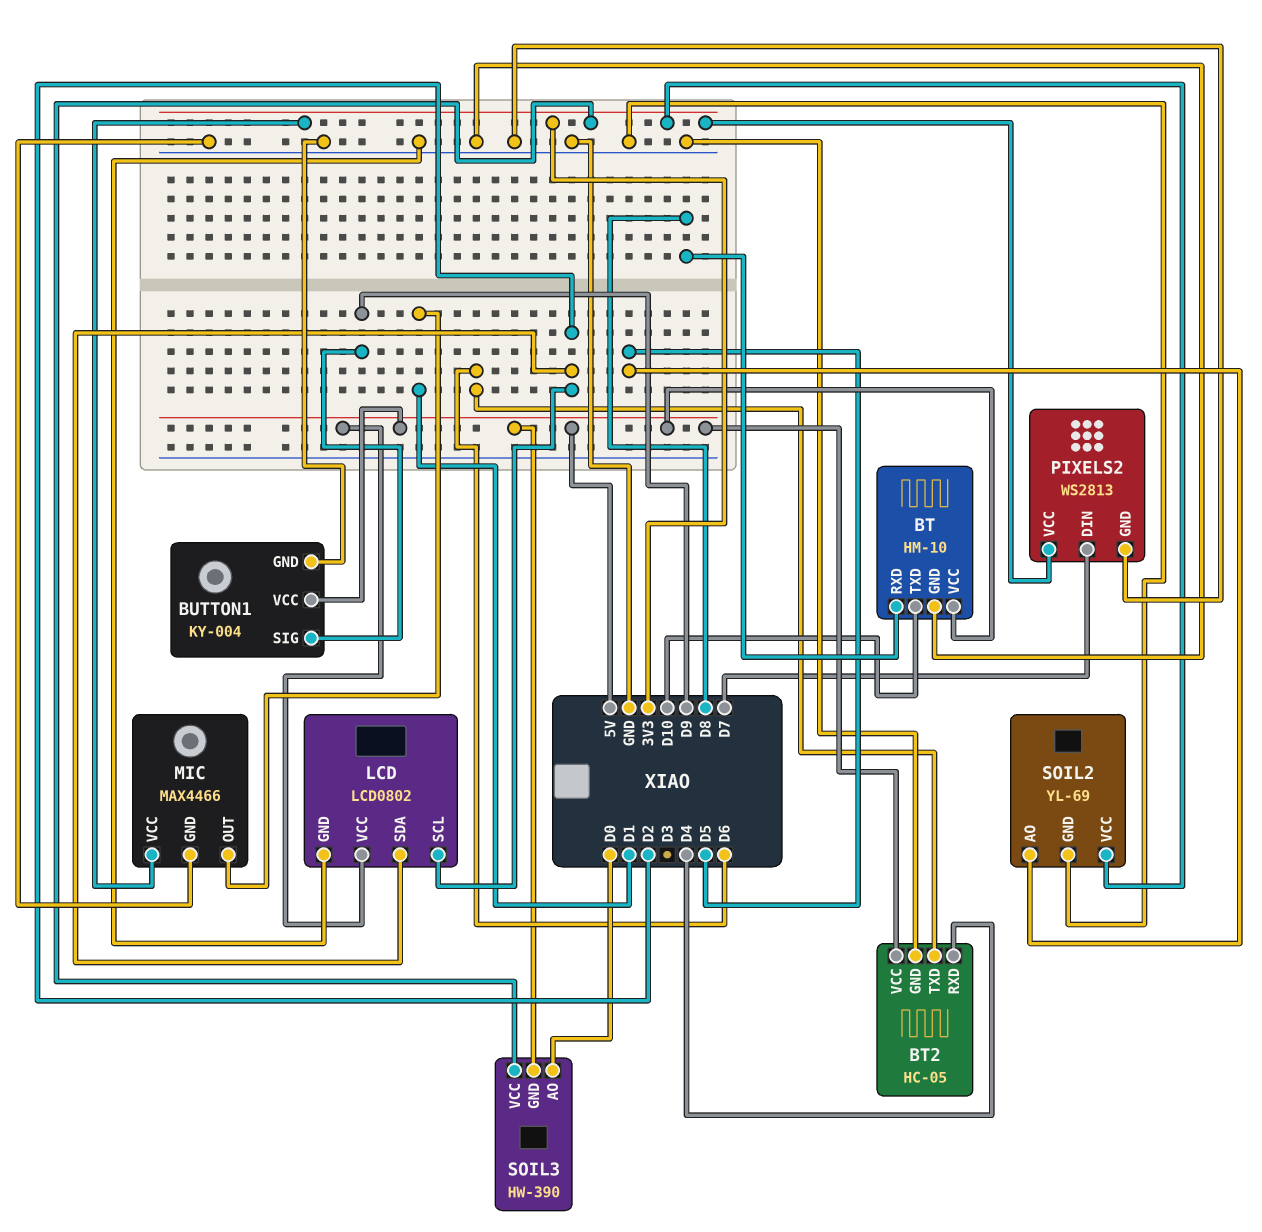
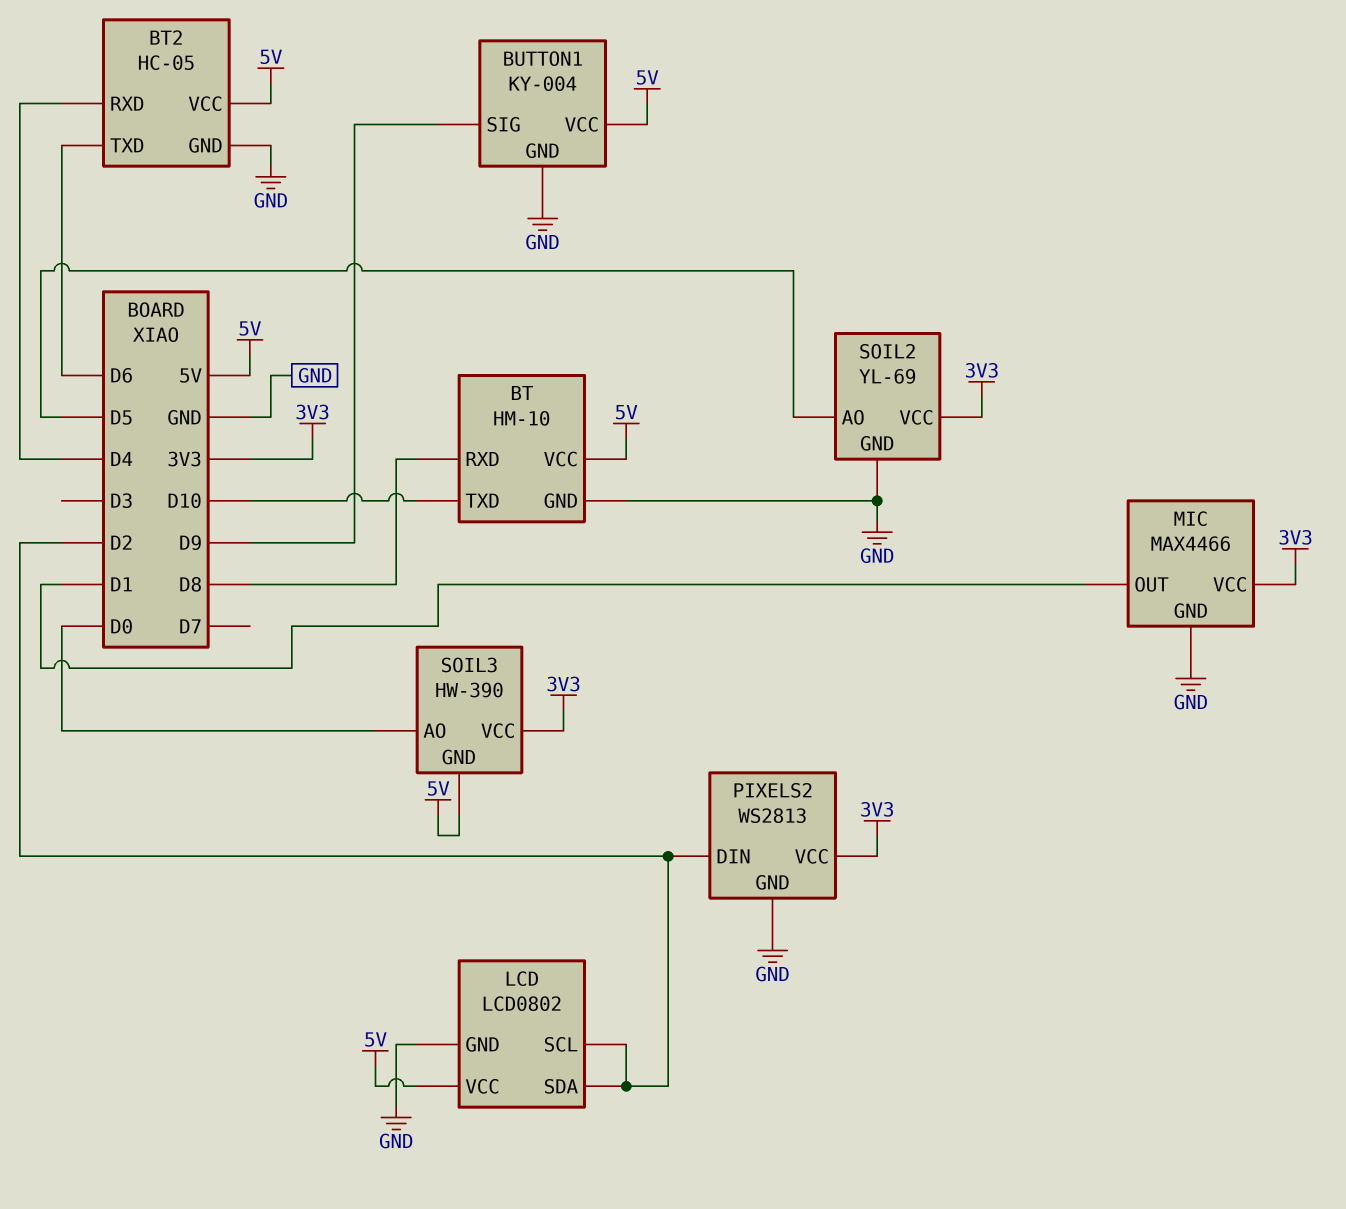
PIXELS2 pin DIN: D7 -> D2

